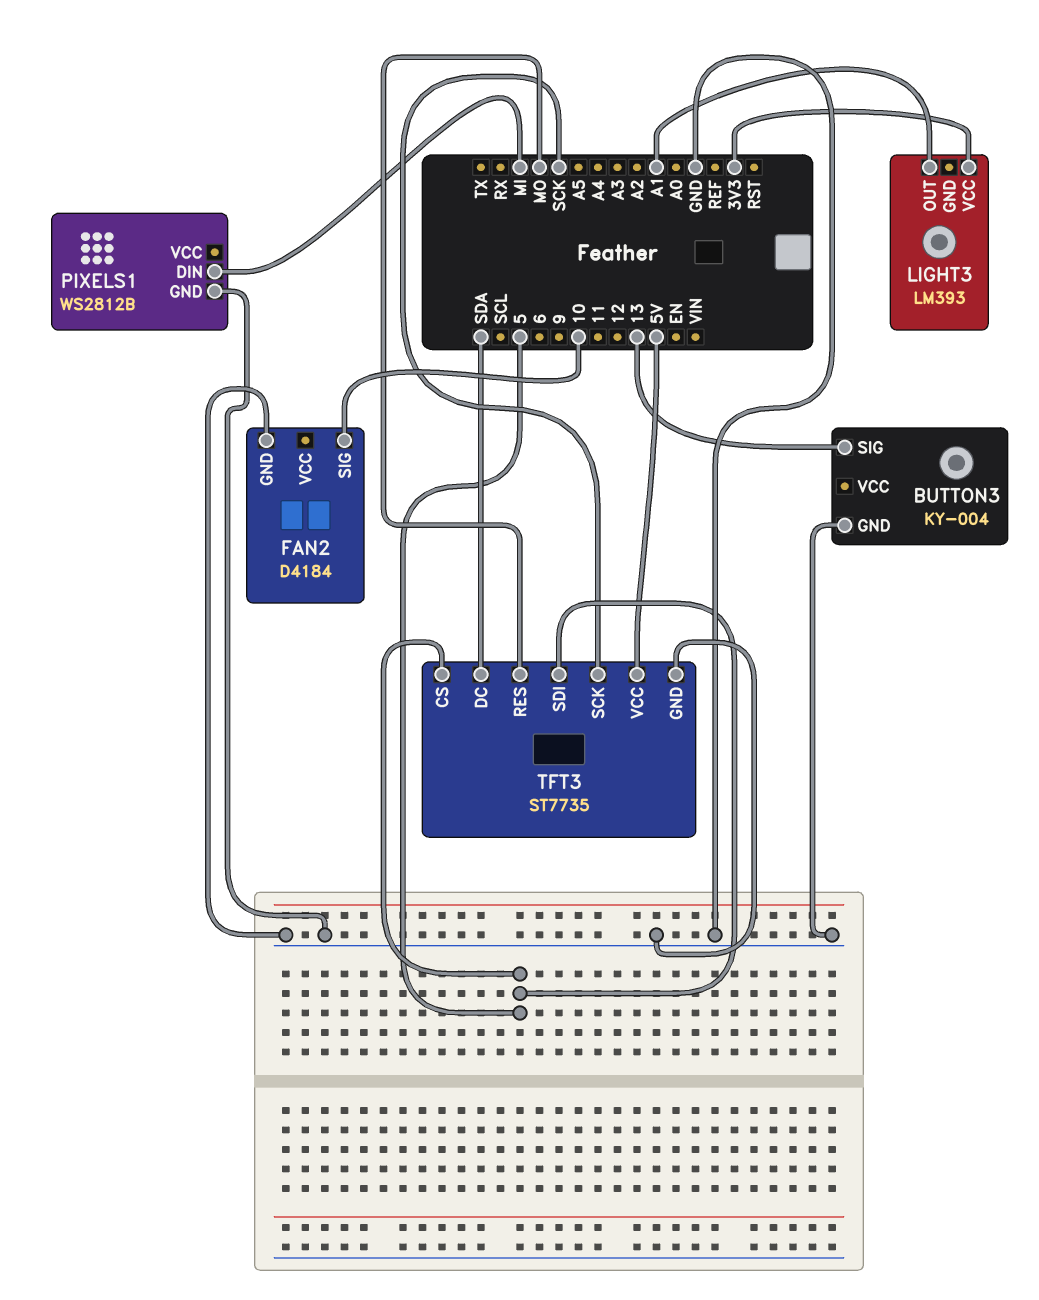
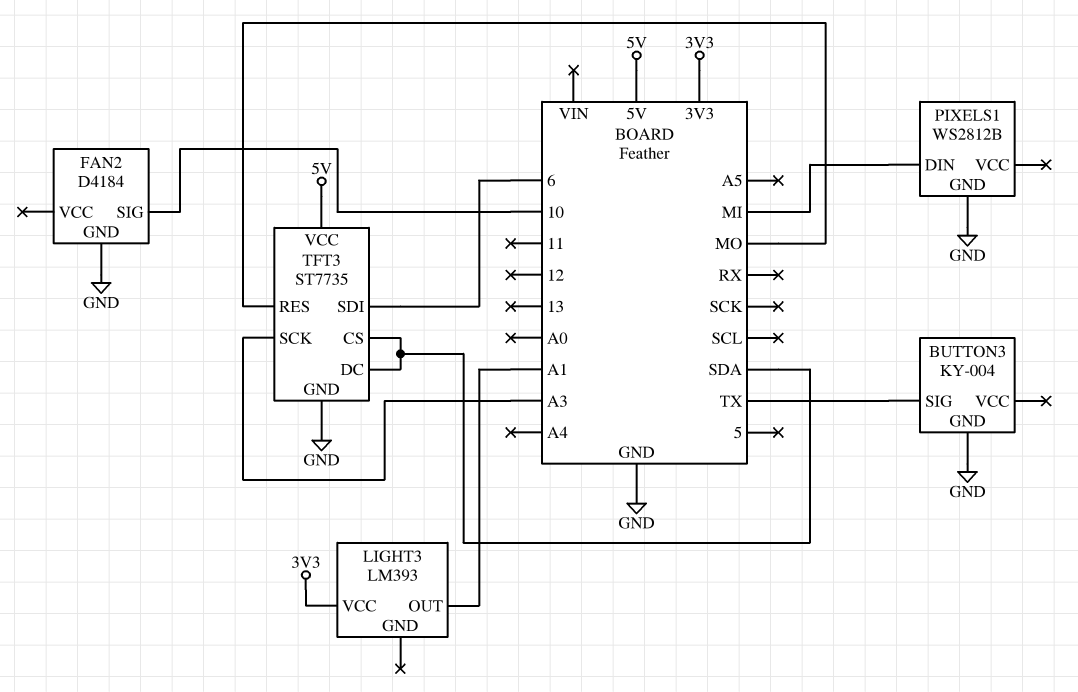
BUTTON3 pin SIG: 13 -> TX
TFT3 pin CS: 5 -> SDA
TFT3 pin SCK: SCK -> A3
TFT3 pin SDI: 5 -> 6

